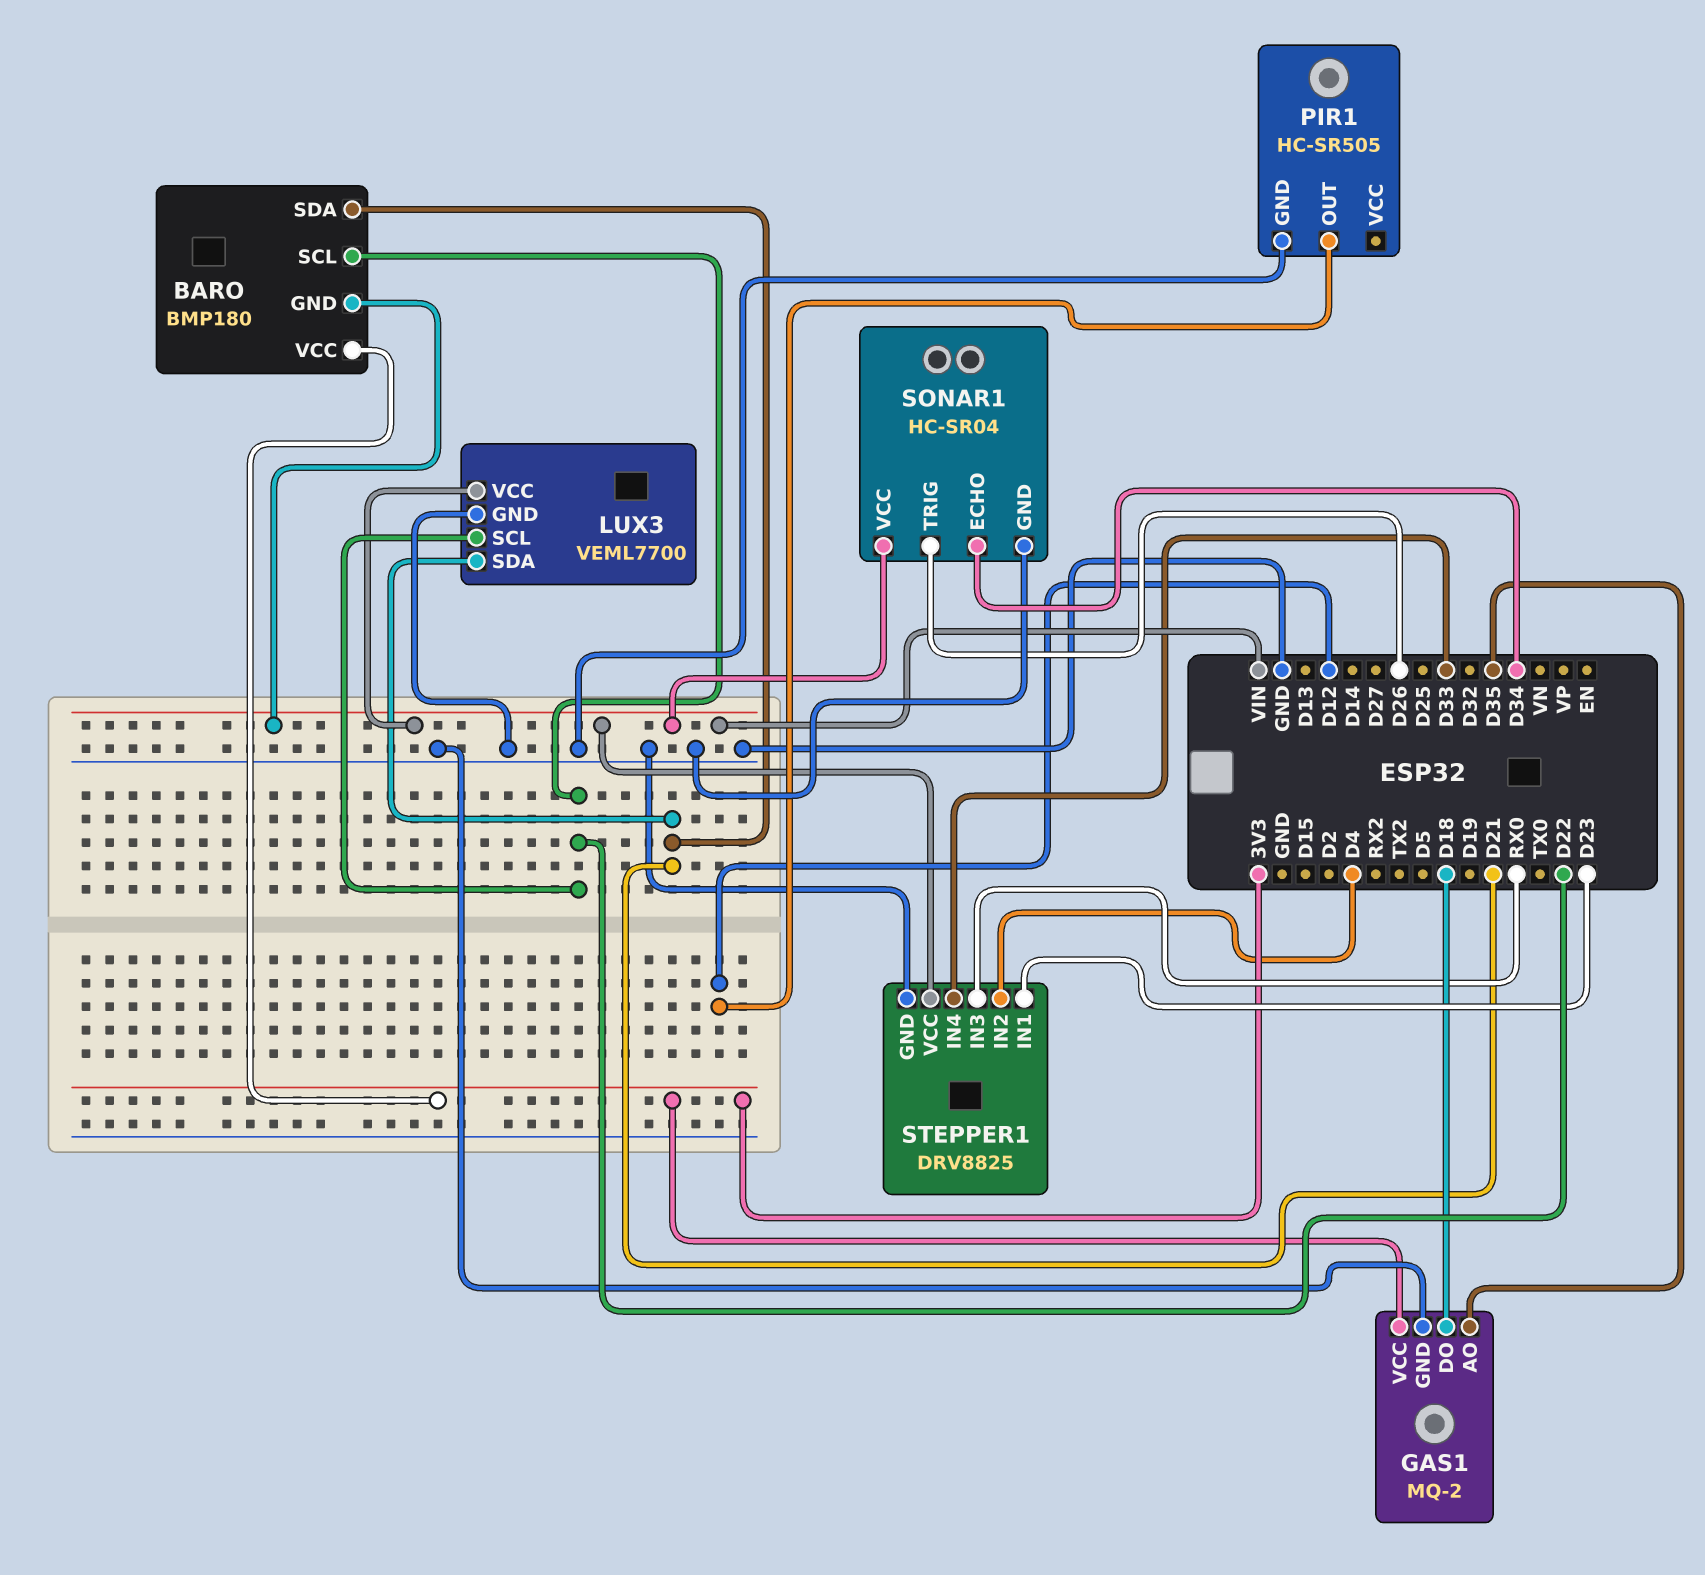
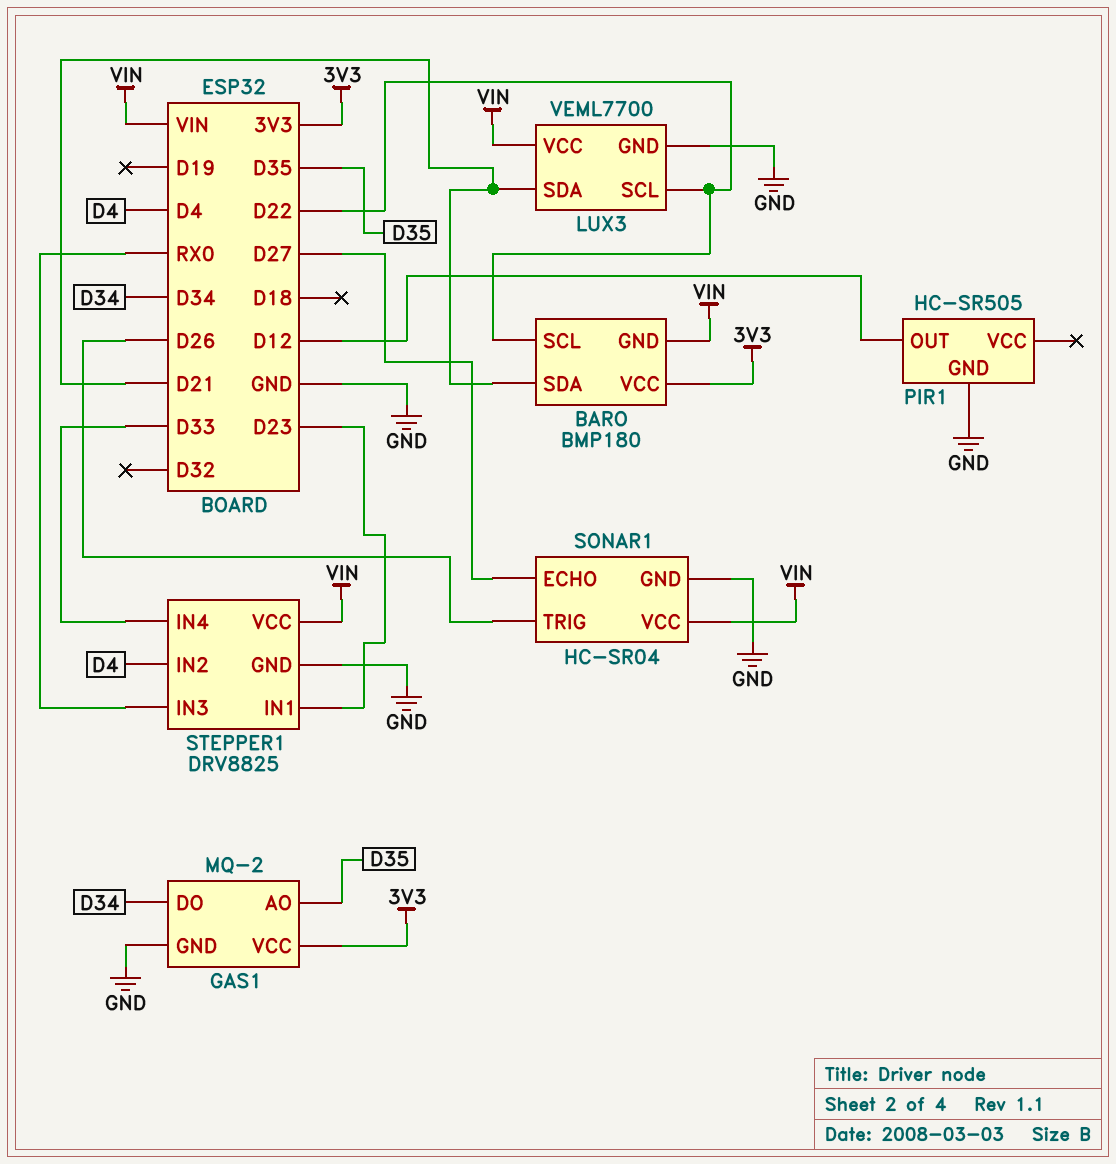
GAS1 pin DO: D18 -> D34
SONAR1 pin ECHO: D34 -> D27

